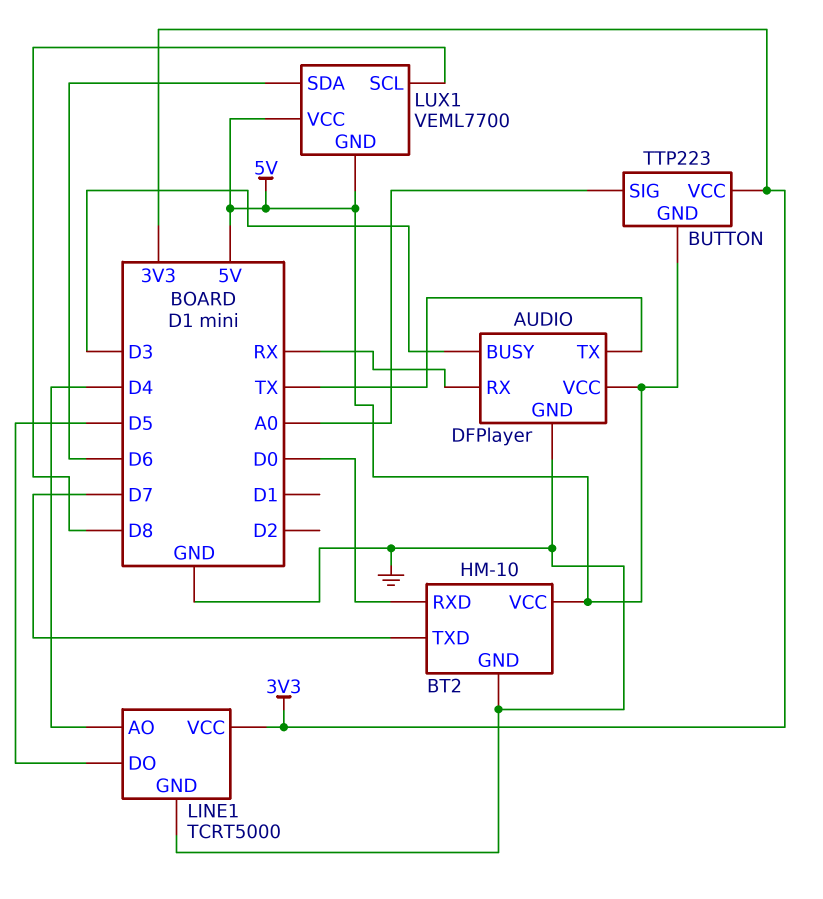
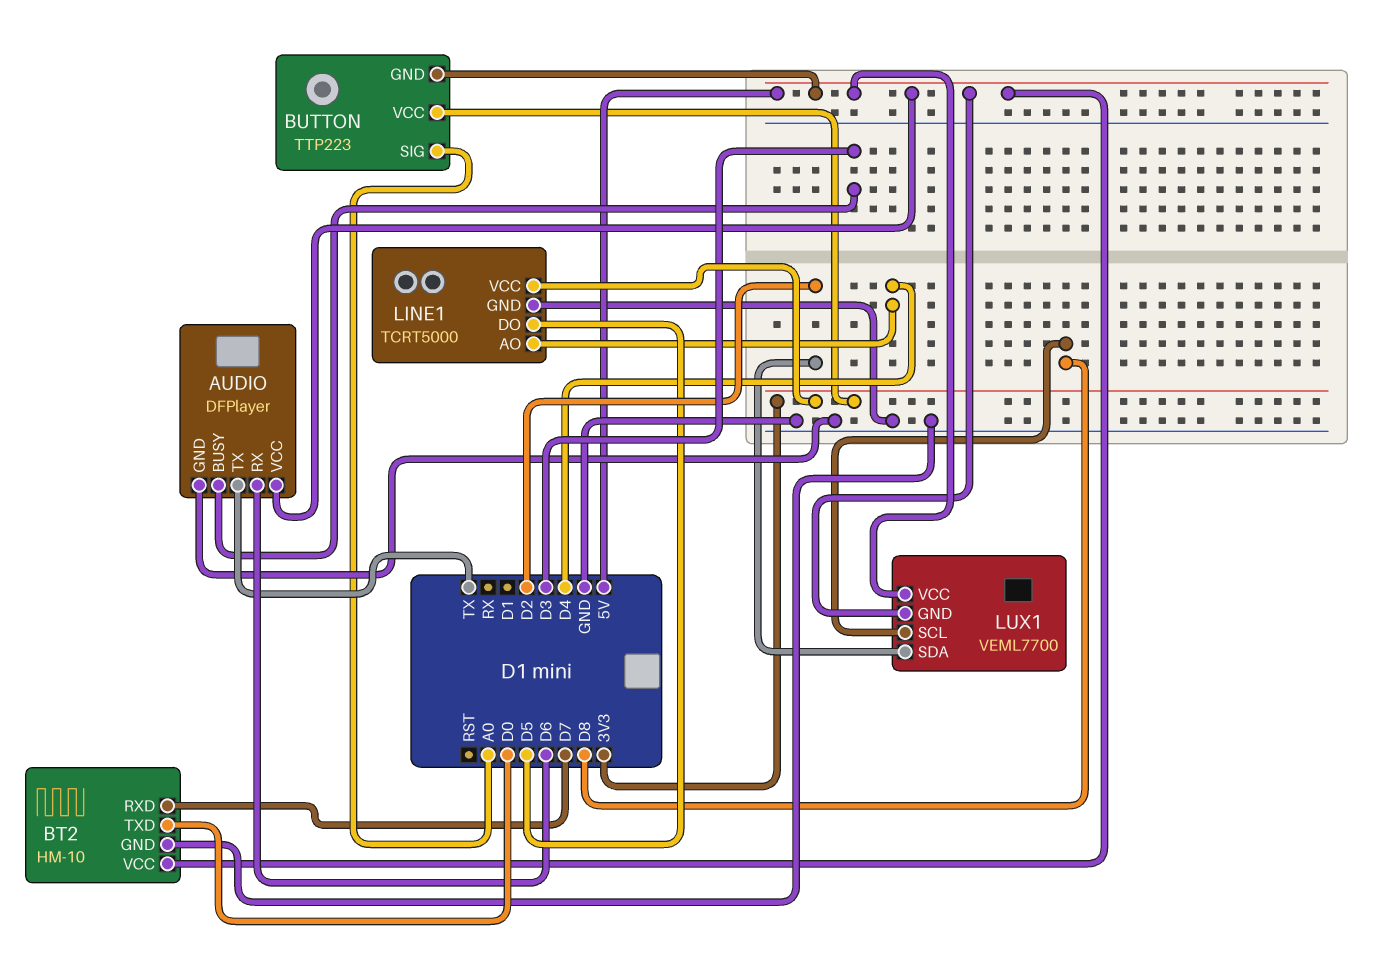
AUDIO pin RX: RX -> D6
BT2 pin RXD: D0 -> D7
BT2 pin TXD: D7 -> D0
LUX1 pin SDA: D6 -> D2

